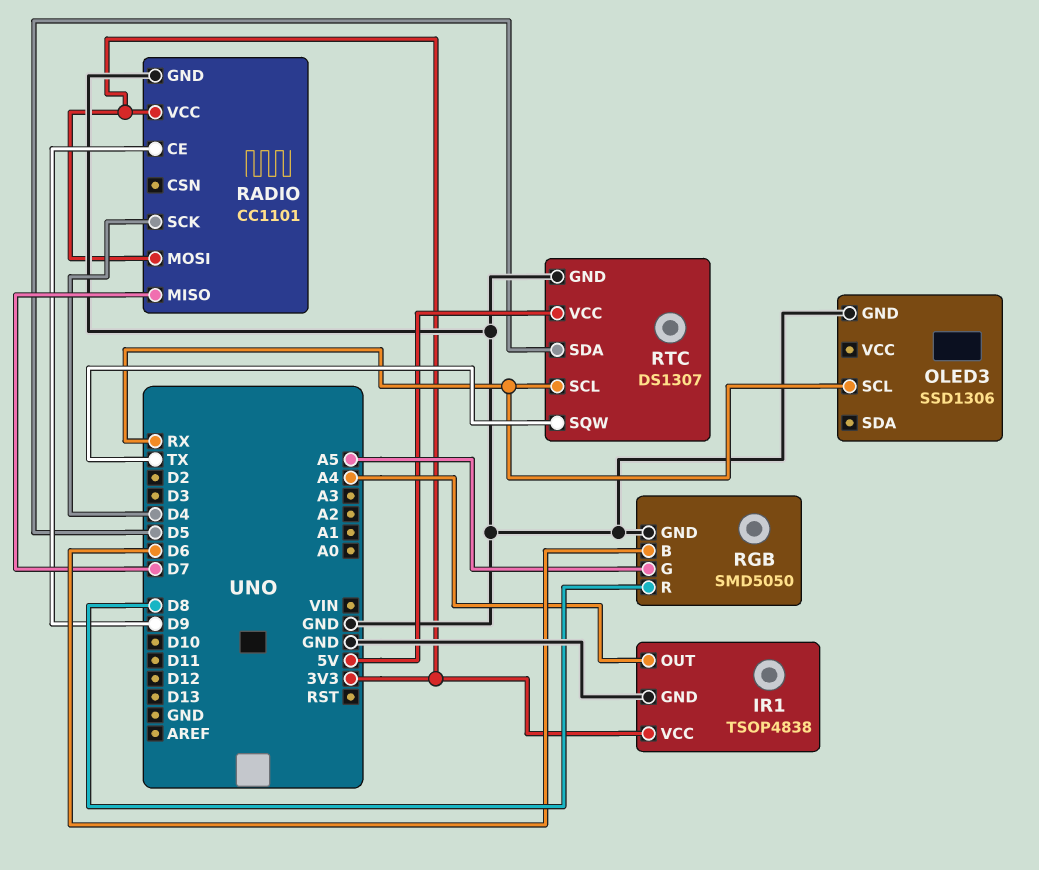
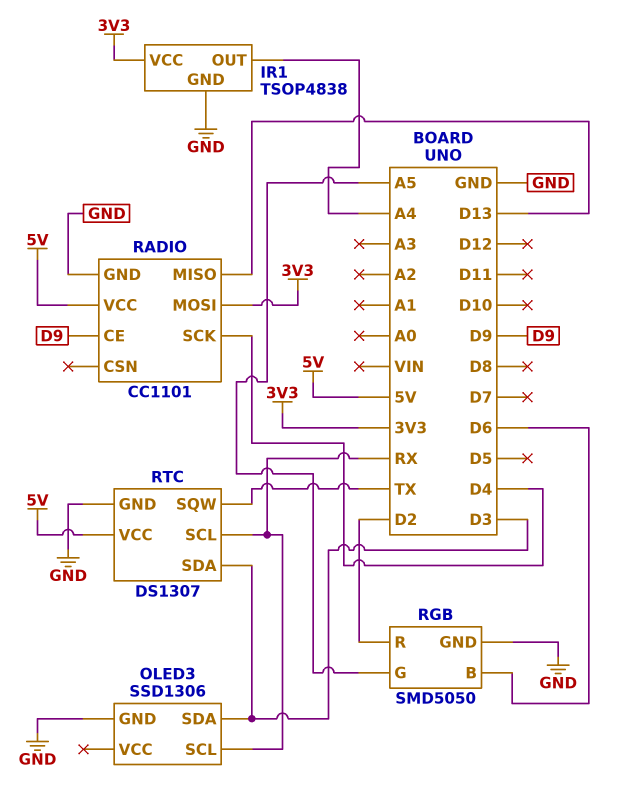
OLED3 pin SDA: none -> D3
RADIO pin MISO: D7 -> D13
RADIO pin VCC: 3V3 -> 5V
RGB pin R: D8 -> D2
RTC pin SDA: D5 -> D3

